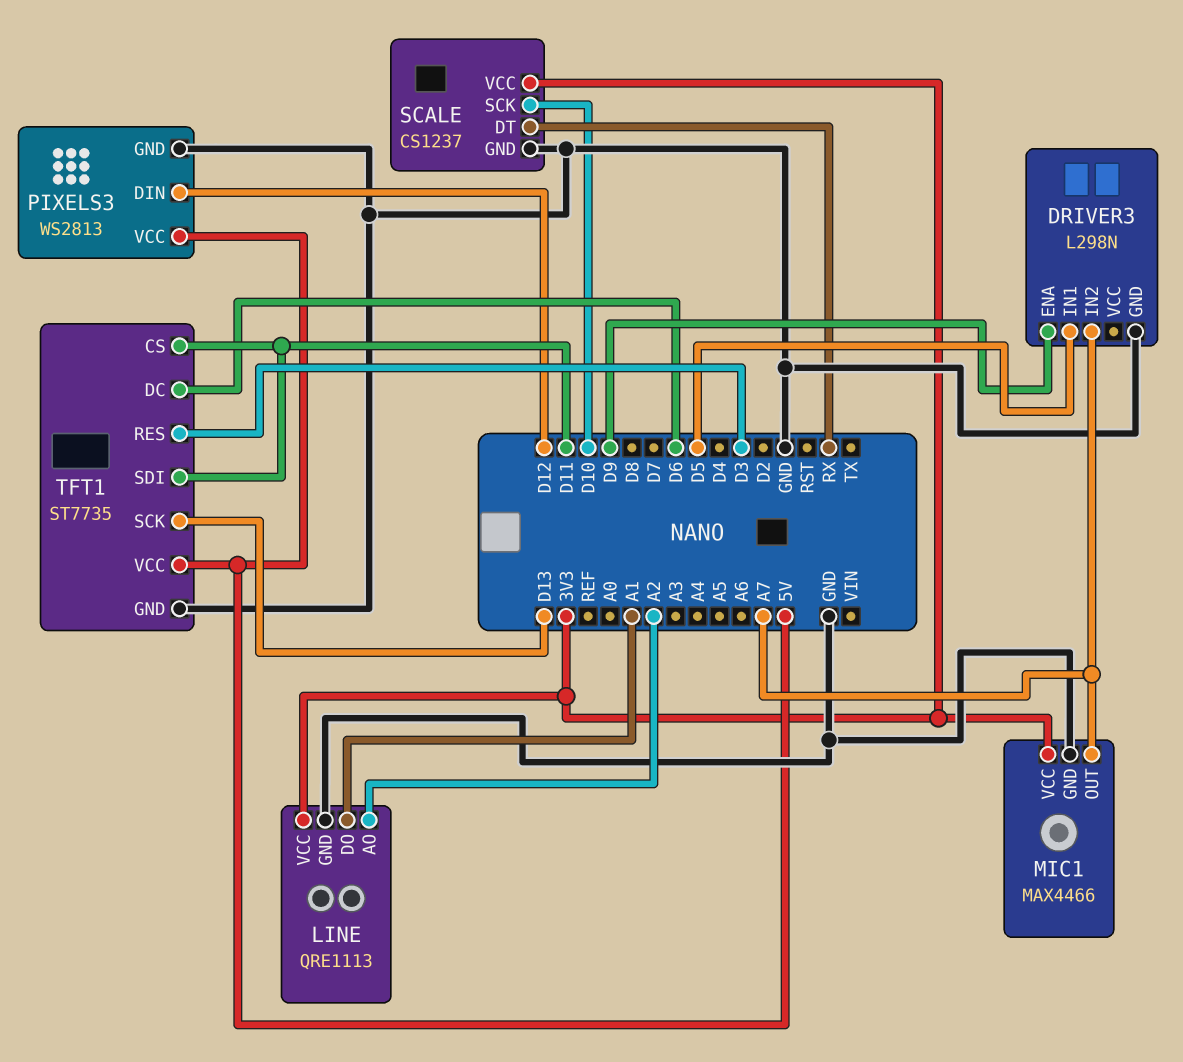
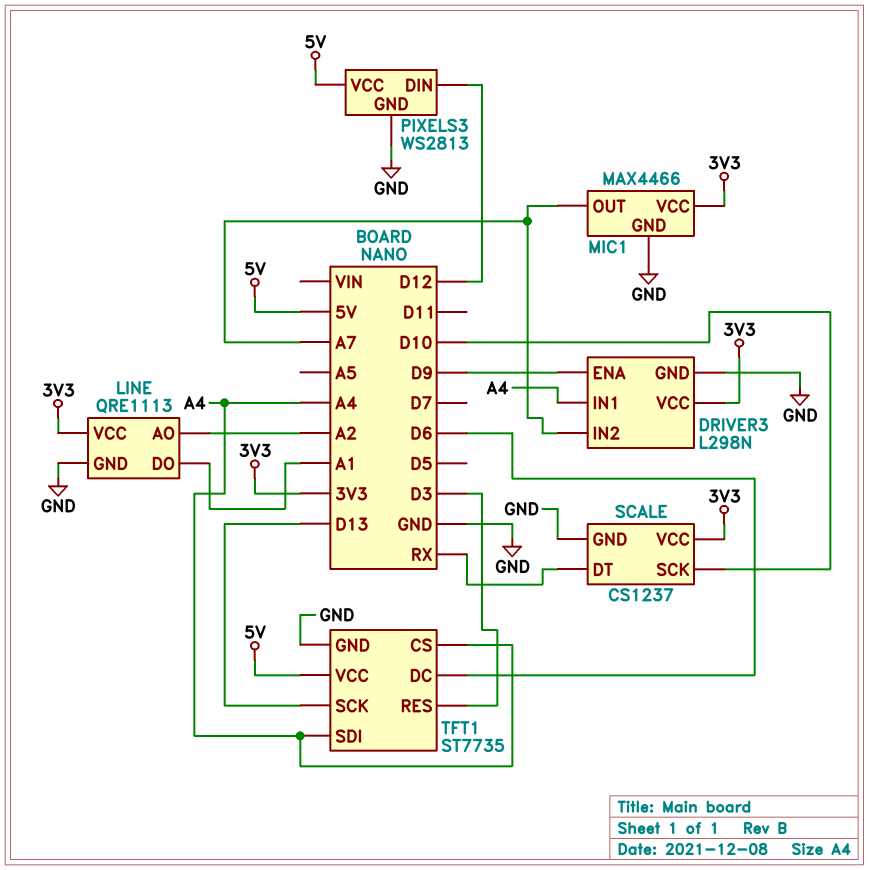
DRIVER3 pin IN1: D5 -> A4
DRIVER3 pin VCC: none -> 3V3
TFT1 pin CS: D11 -> A4
TFT1 pin SDI: D11 -> A4

